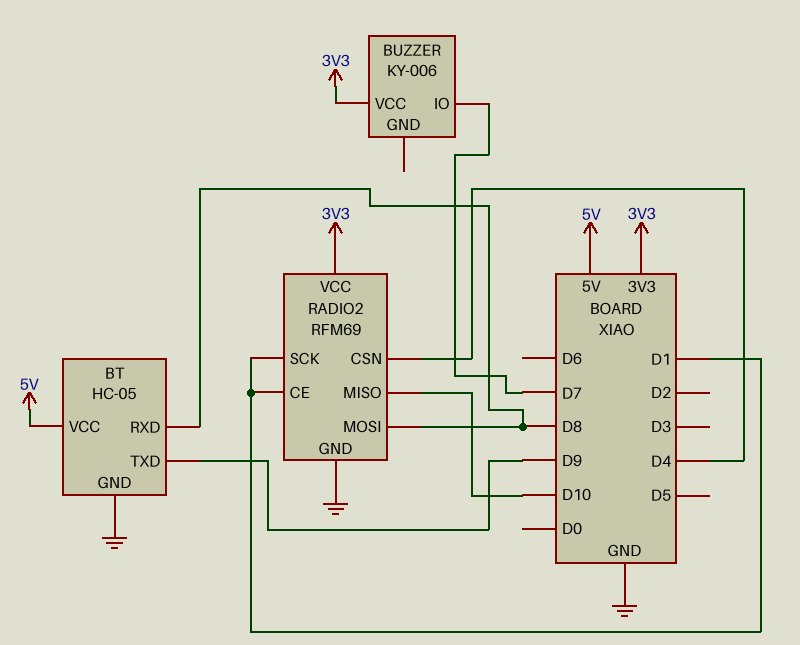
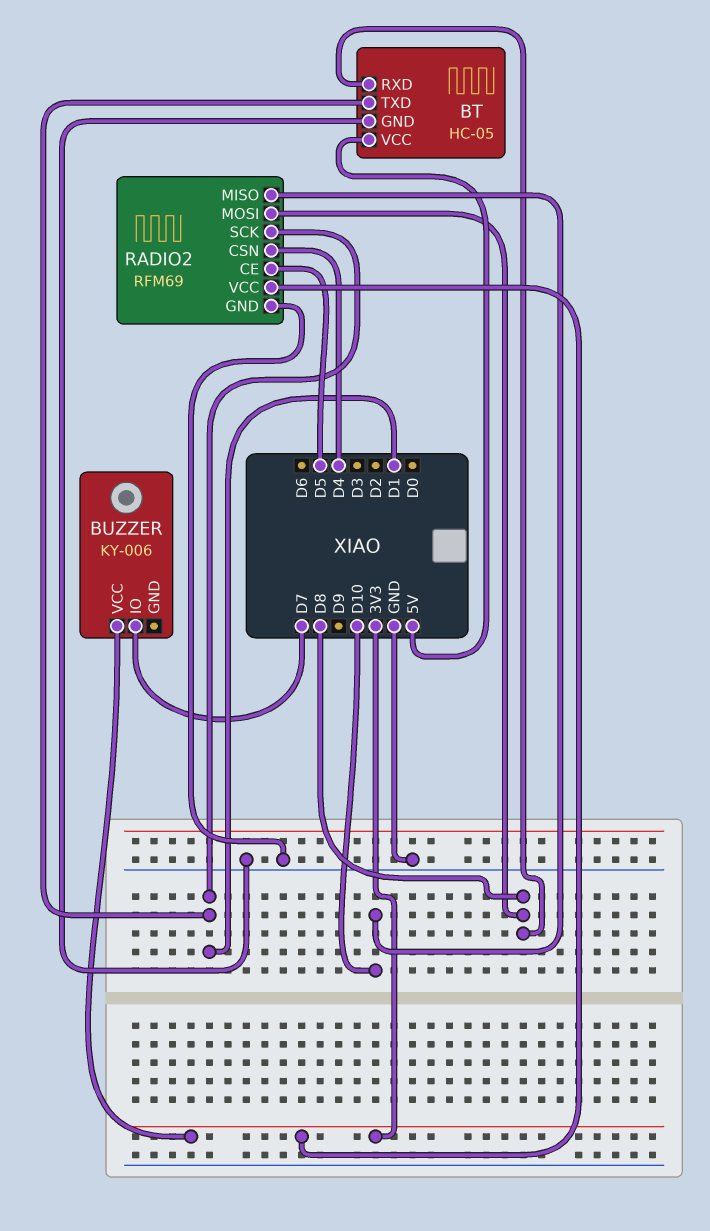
BT pin TXD: D9 -> D1
RADIO2 pin CE: D1 -> D5

